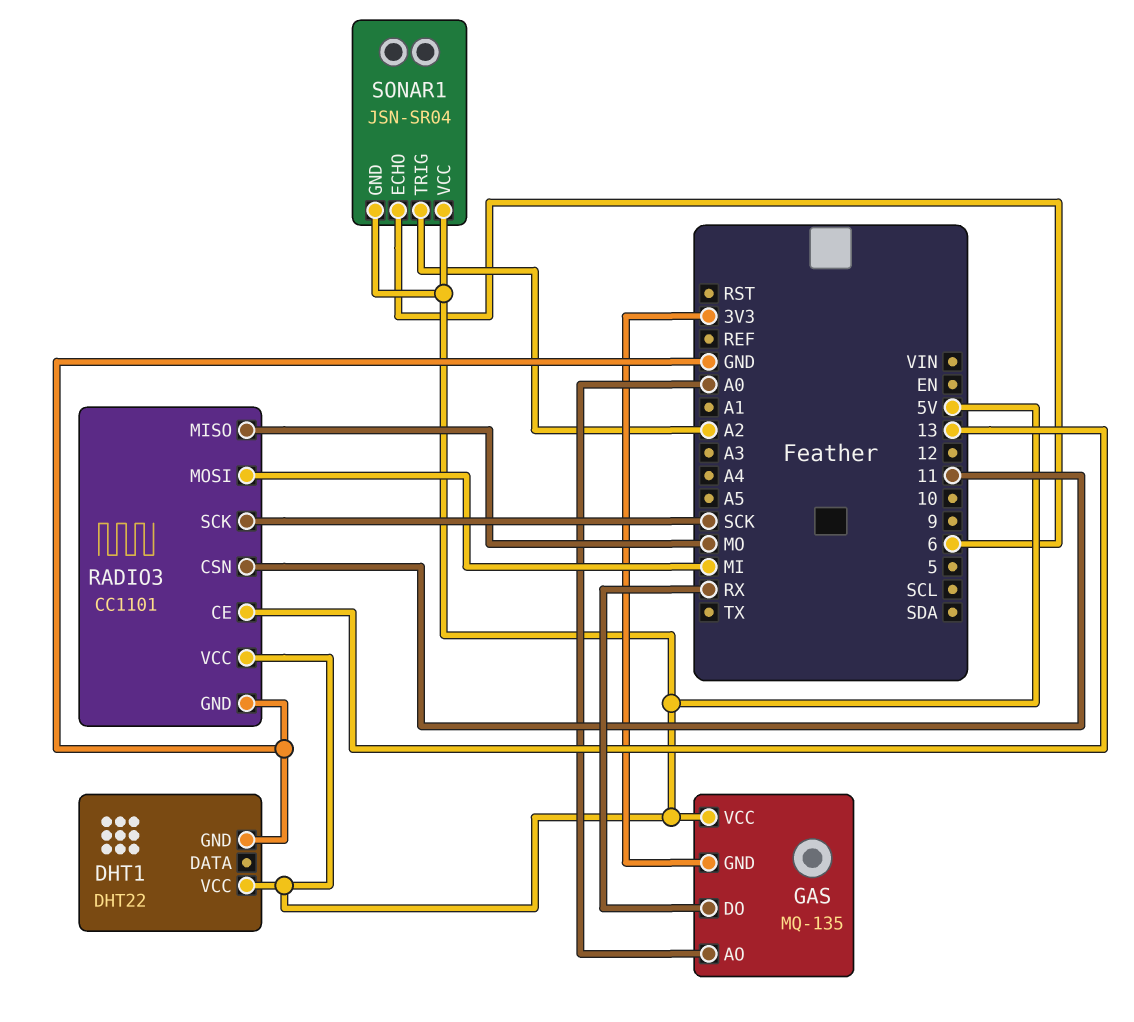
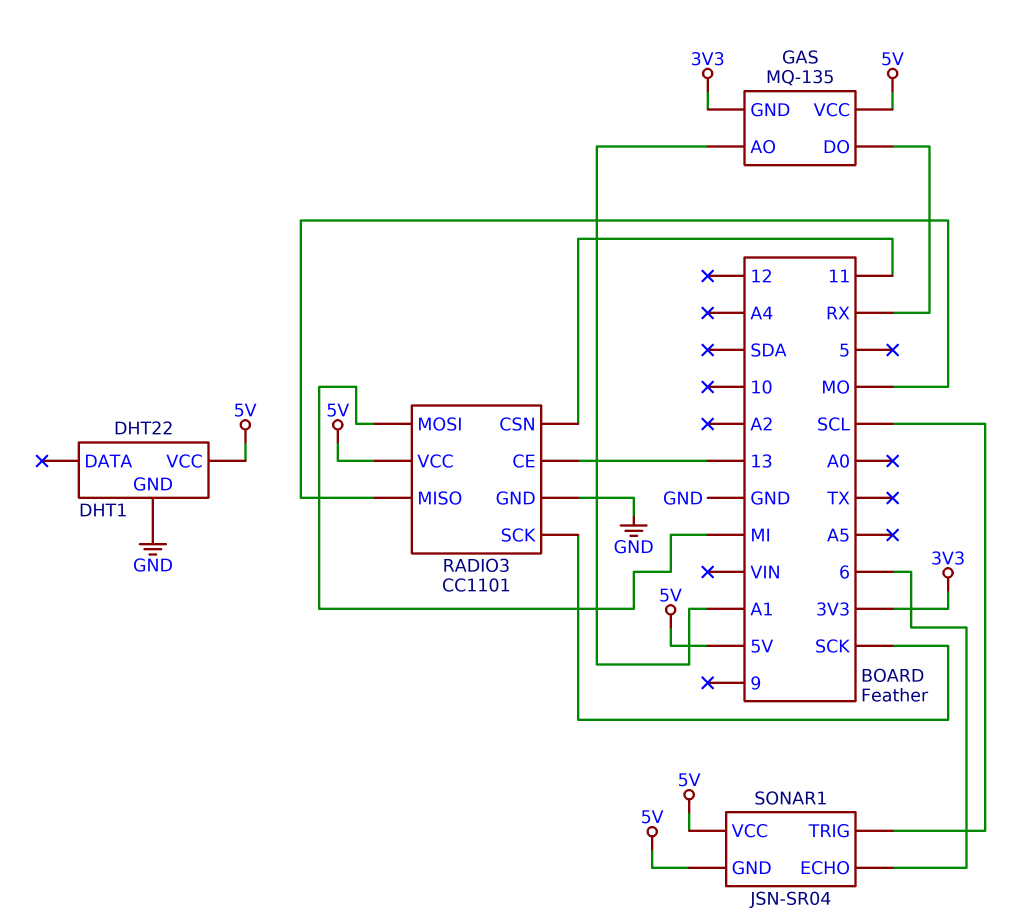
GAS pin AO: A0 -> A1
SONAR1 pin TRIG: A2 -> SCL

